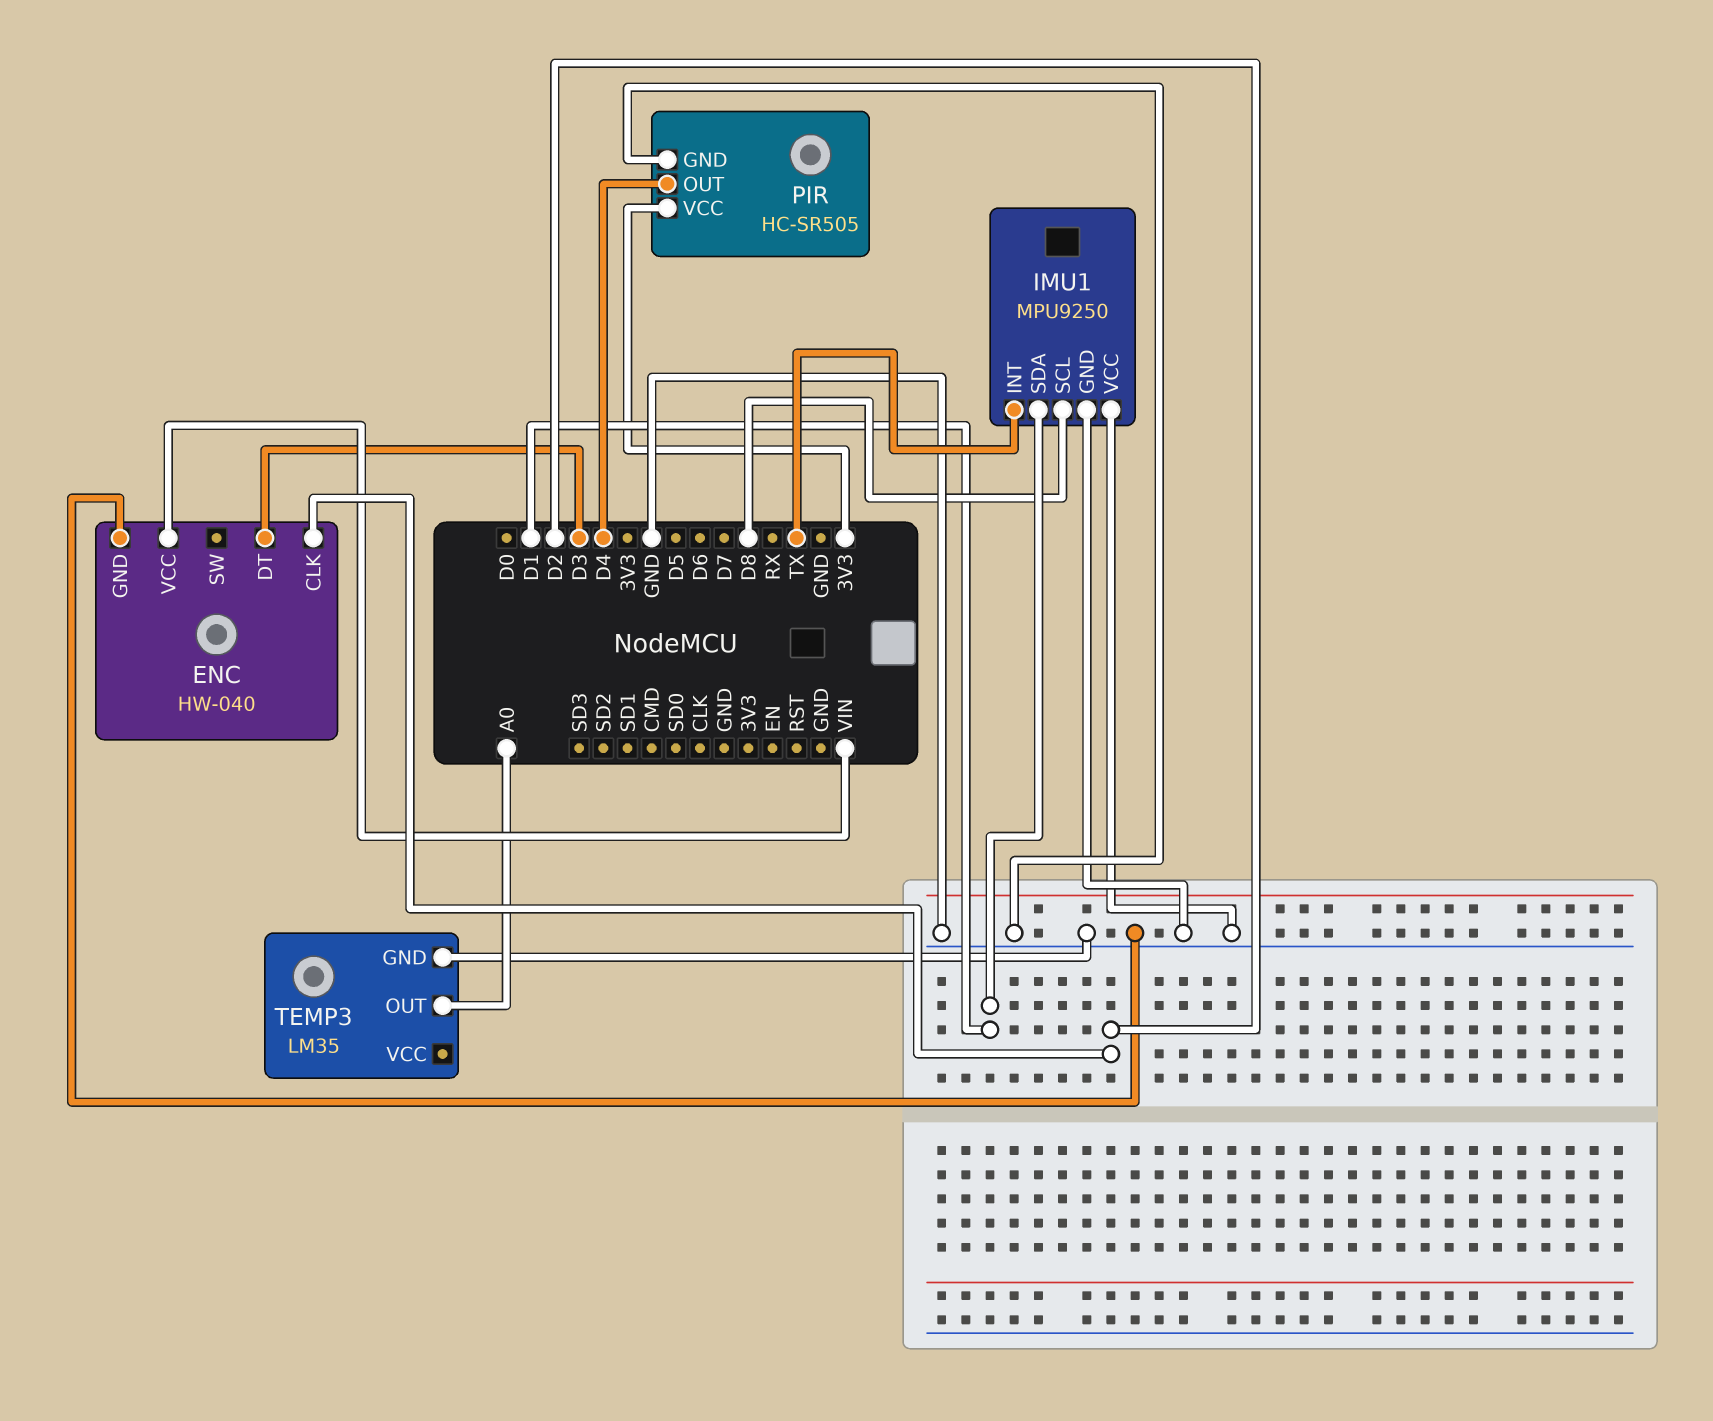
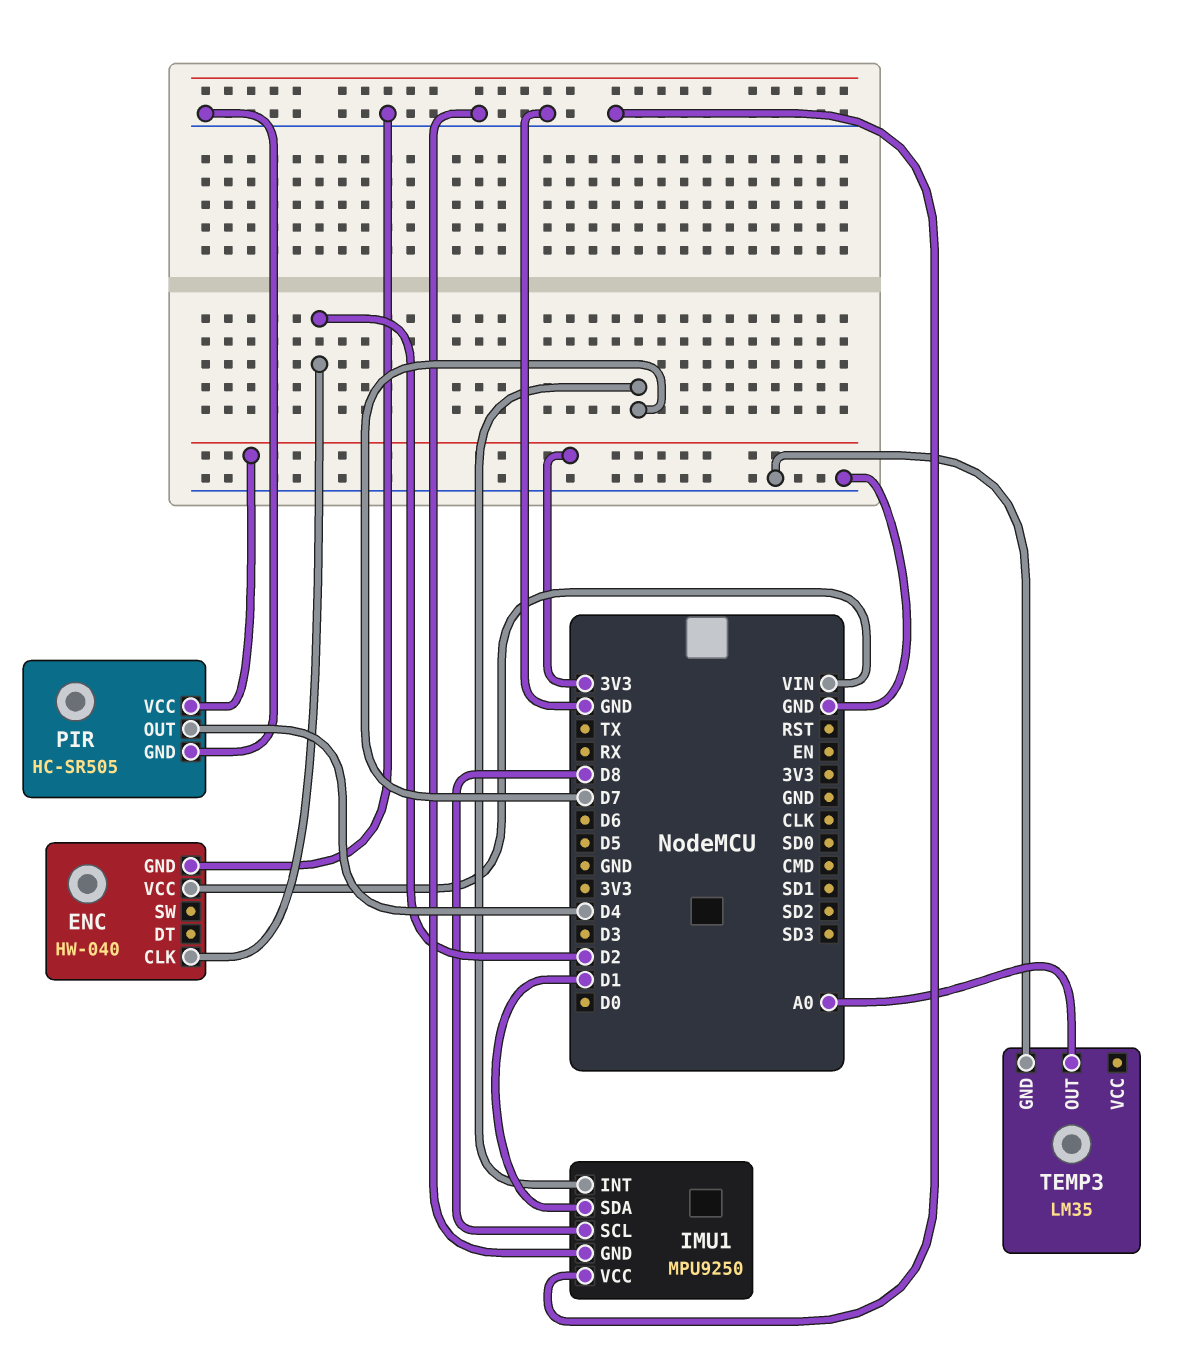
ENC pin DT: D3 -> none
IMU1 pin INT: TX -> D7

